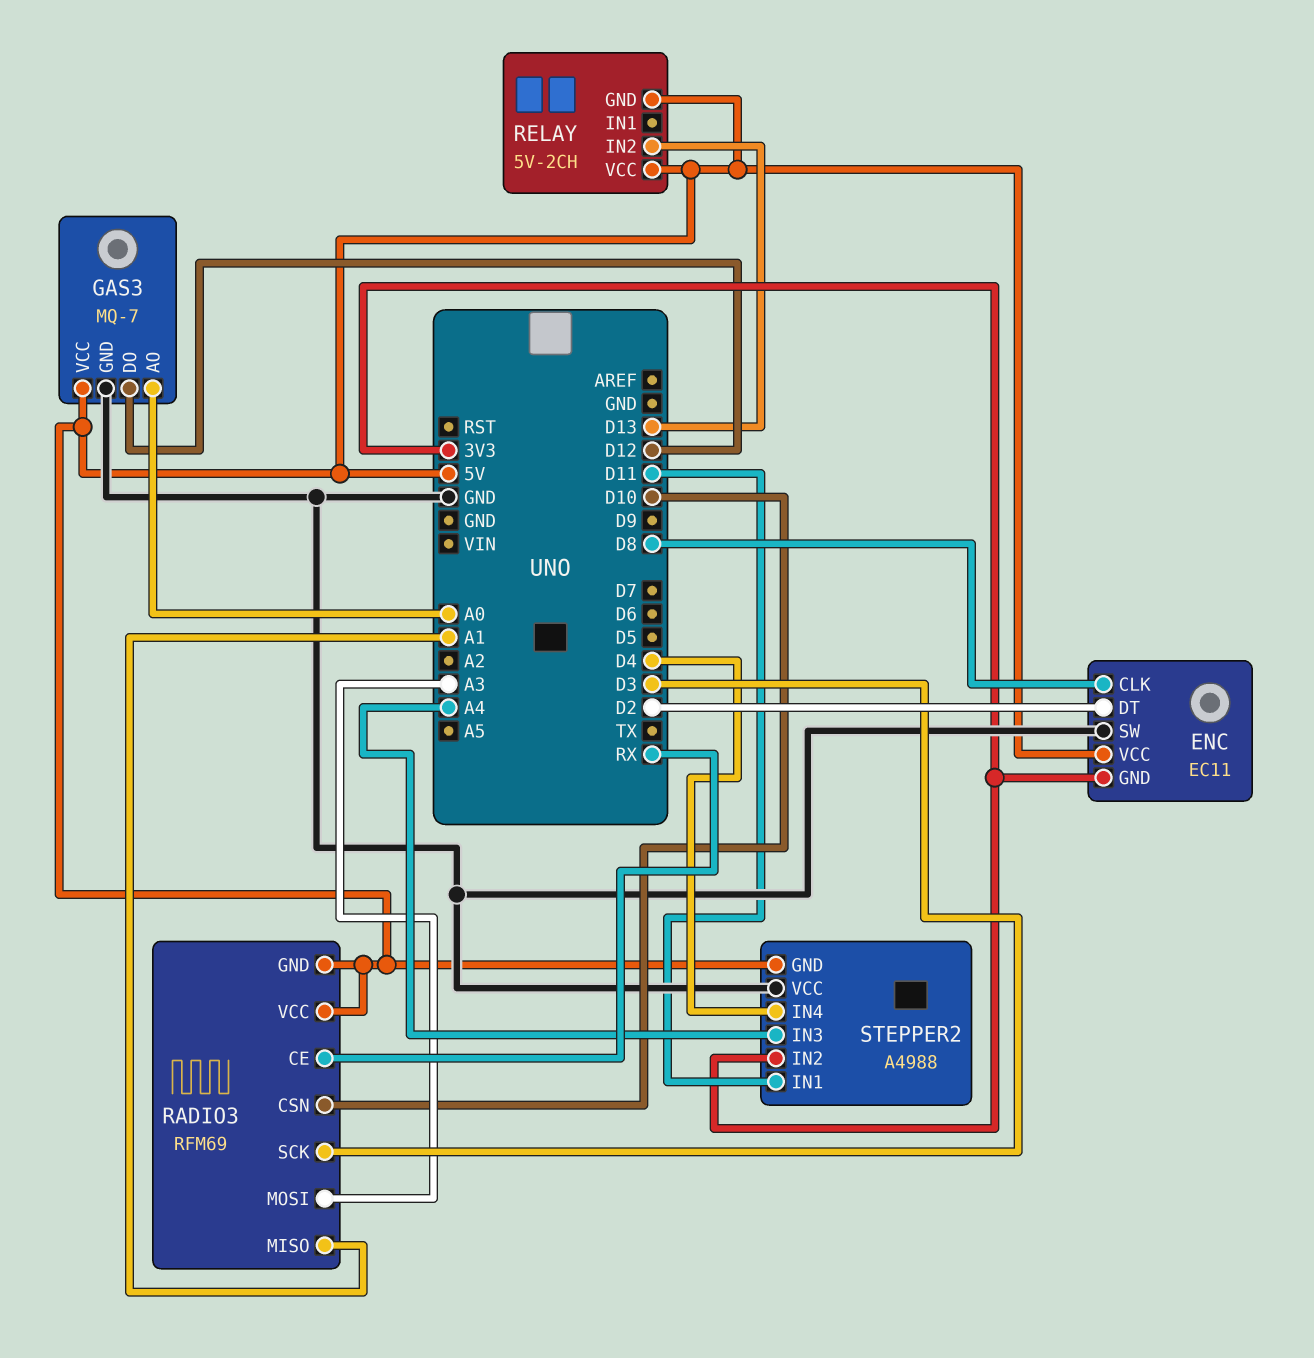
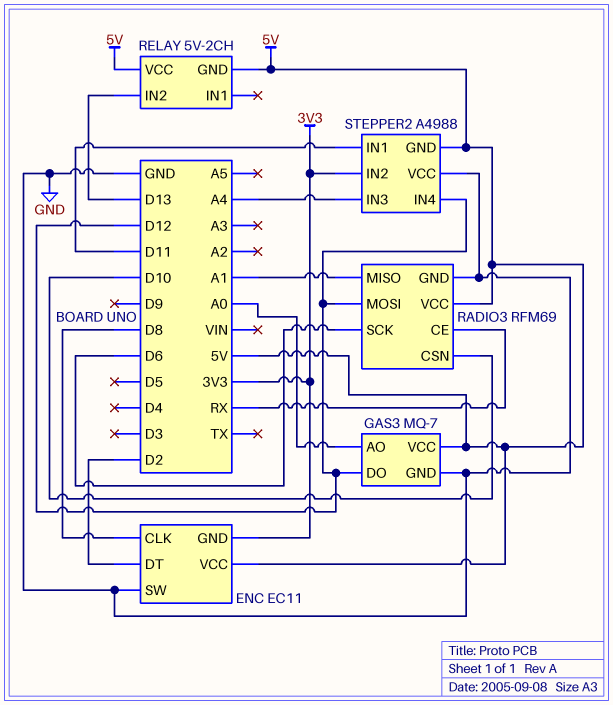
RADIO3 pin GND: 5V -> GND
RADIO3 pin MOSI: A3 -> D12
RADIO3 pin SCK: D3 -> D6
STEPPER2 pin IN4: D4 -> D12

